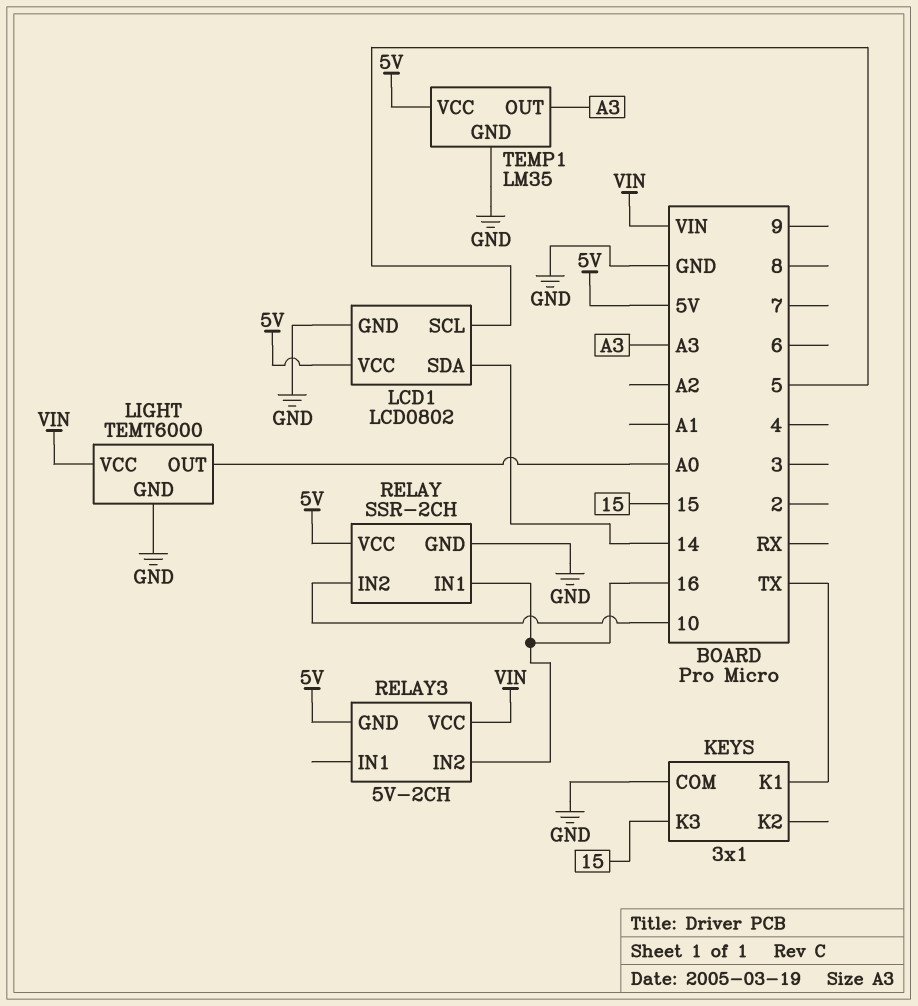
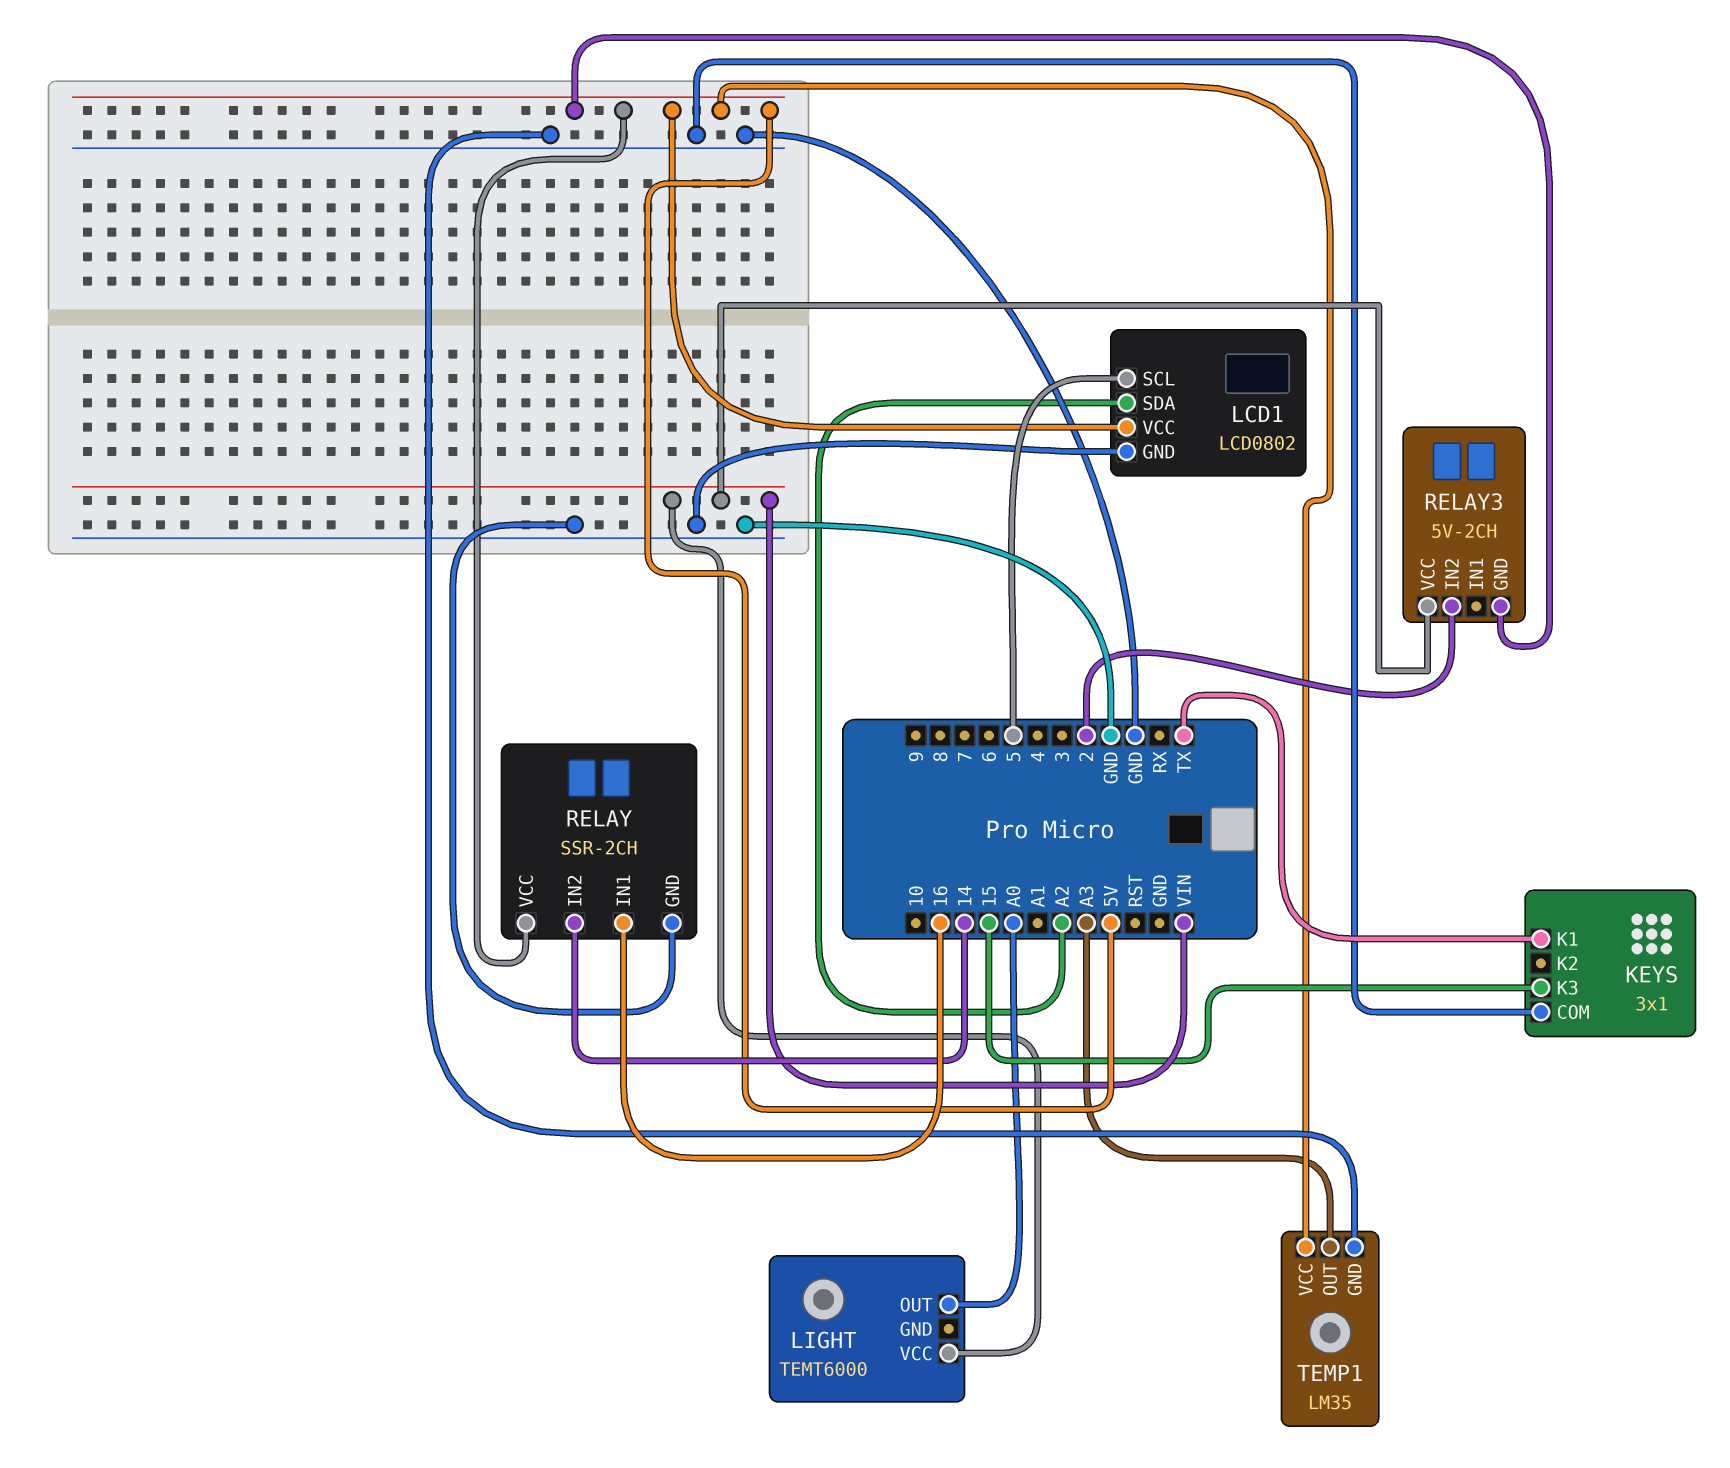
LCD1 pin SDA: 14 -> A2
LIGHT pin GND: GND -> none
RELAY pin IN2: 10 -> 14
RELAY3 pin IN2: 16 -> 2

